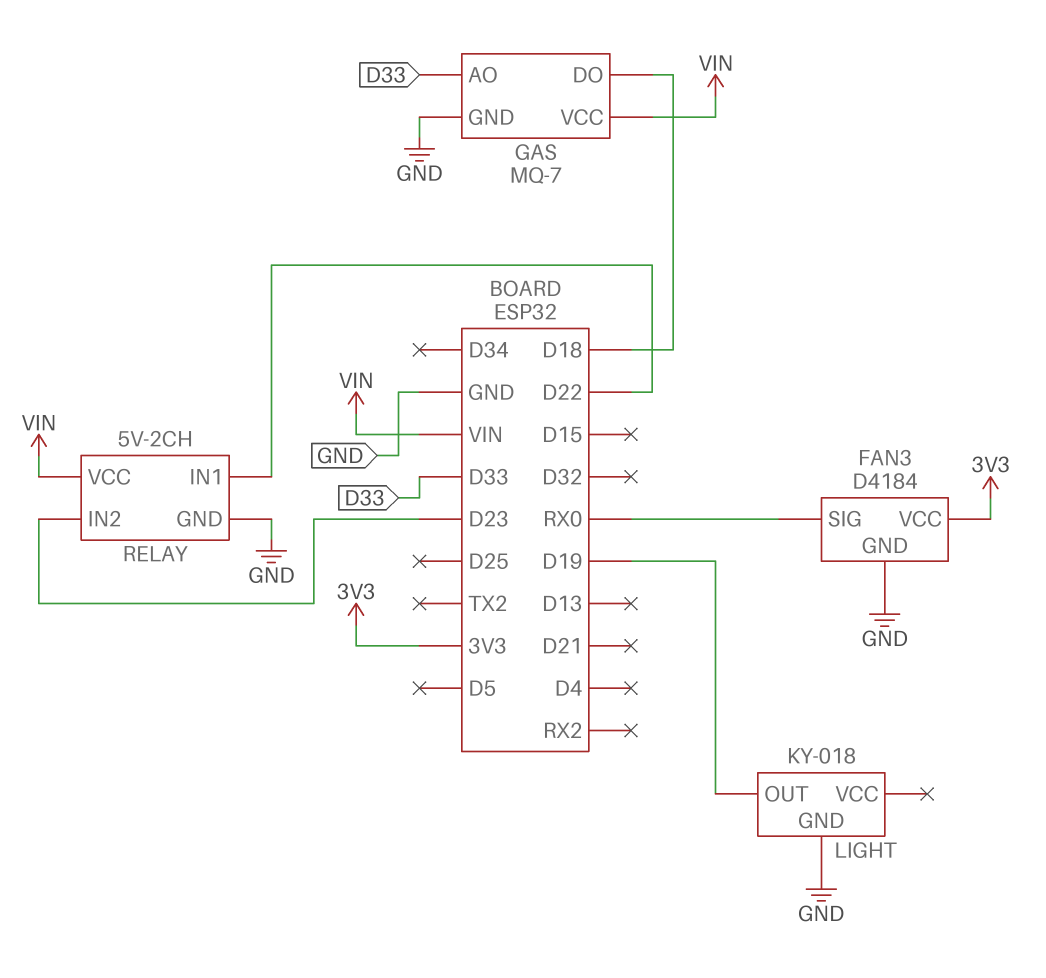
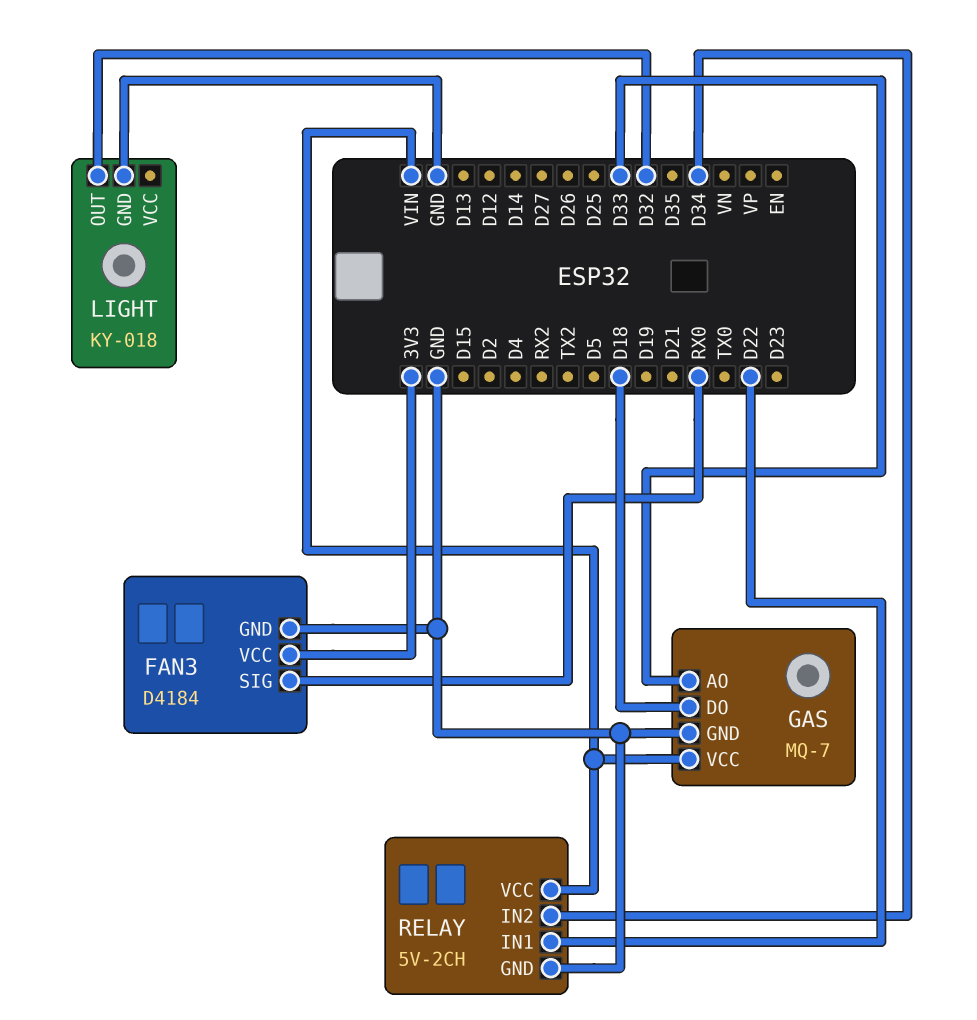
LIGHT pin OUT: D19 -> D32
RELAY pin IN2: D23 -> D34

